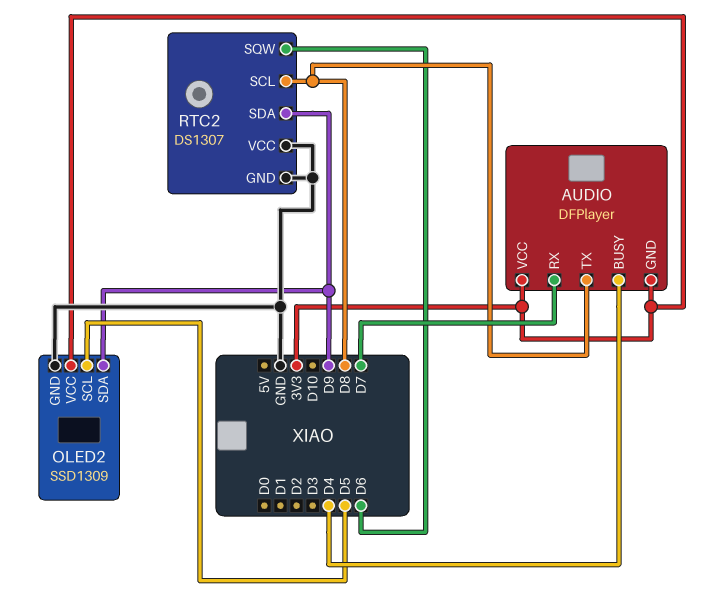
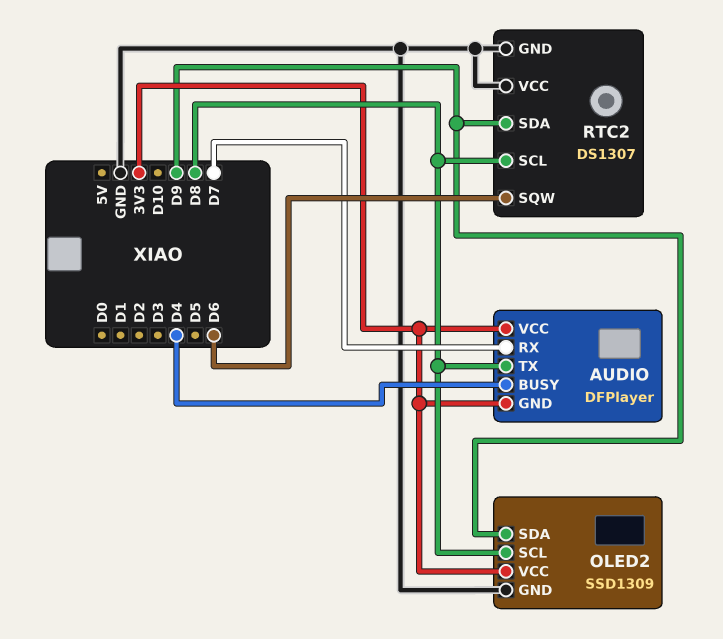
OLED2 pin SCL: D5 -> D8

